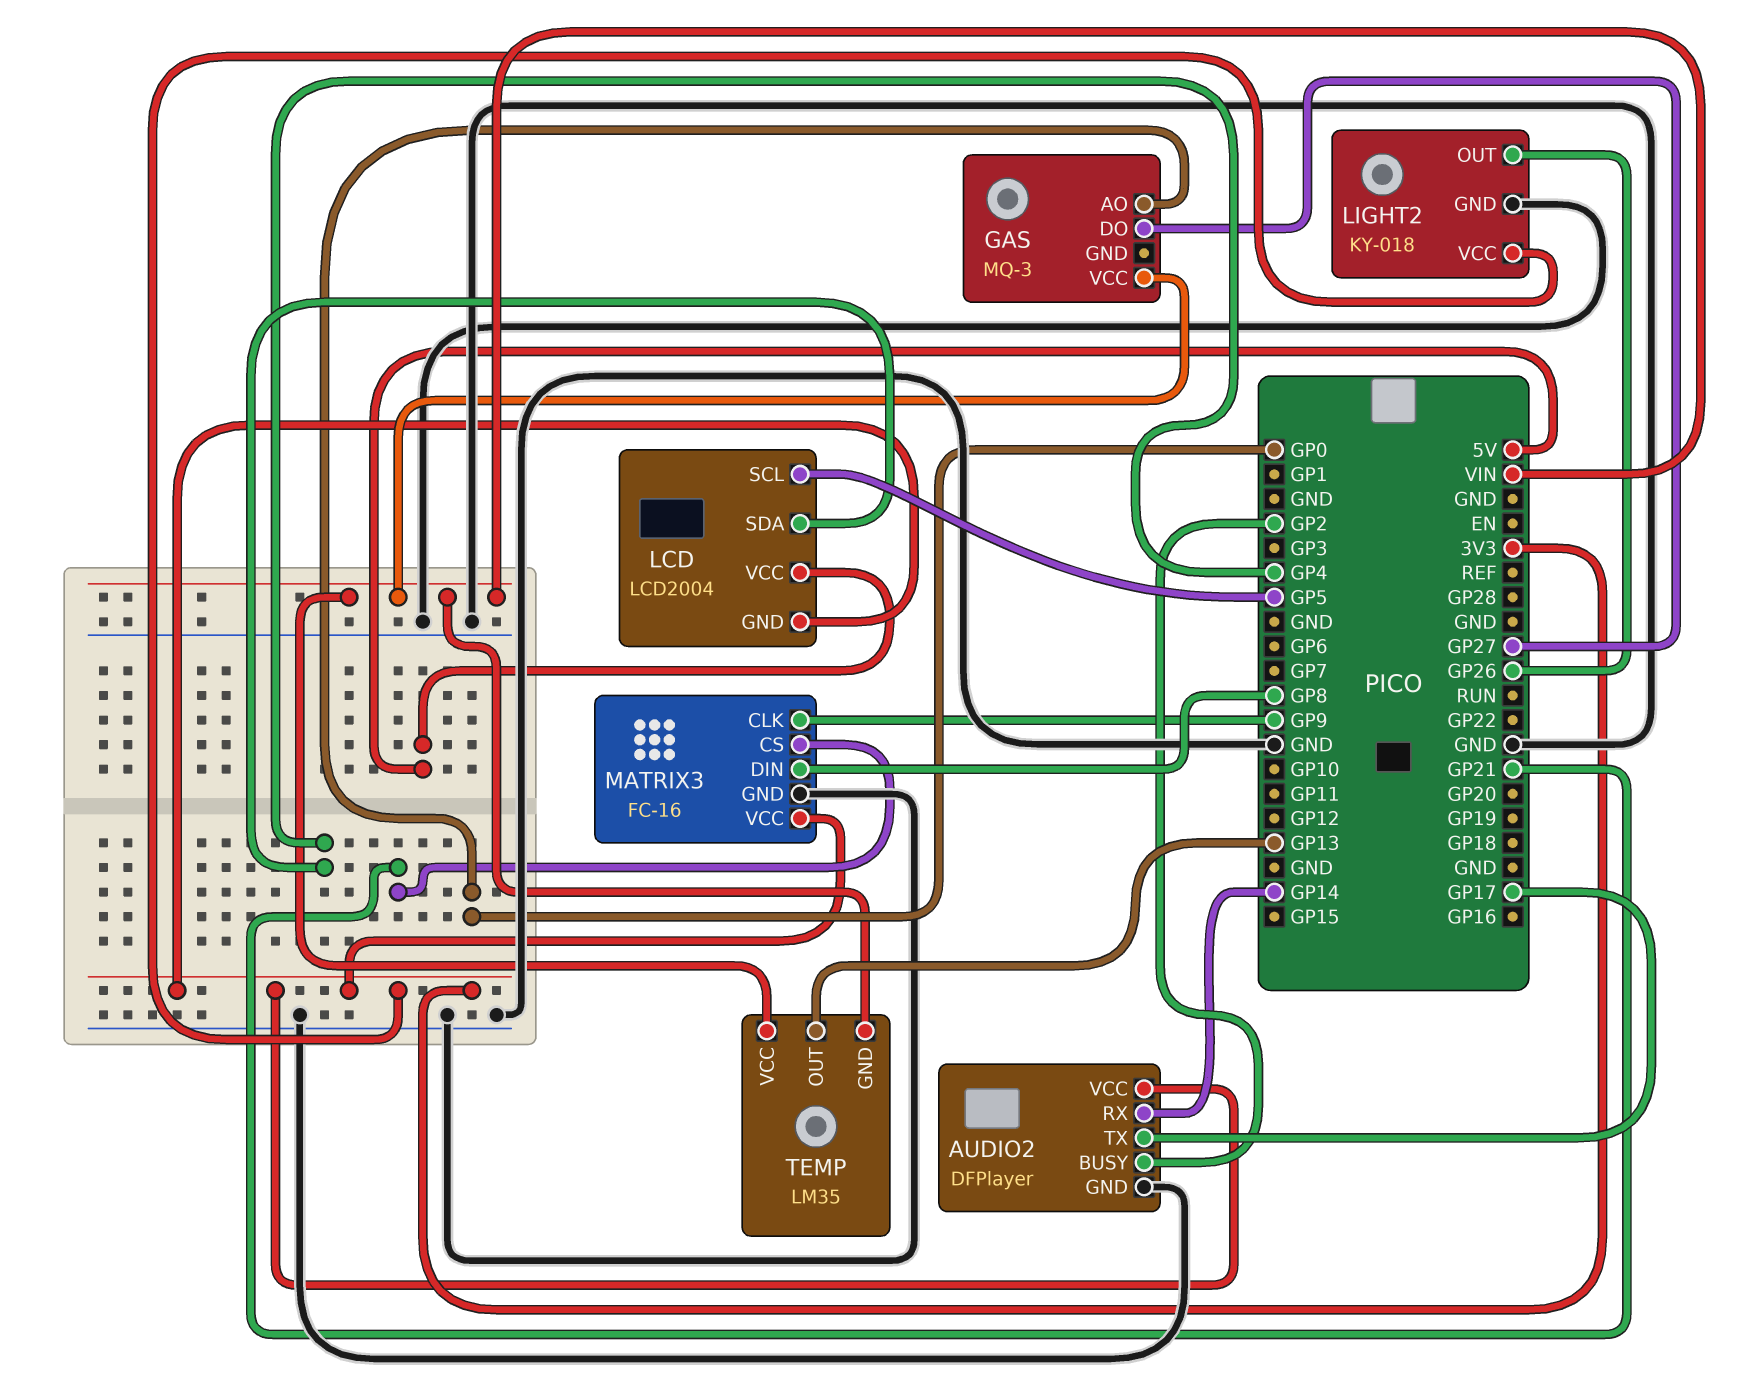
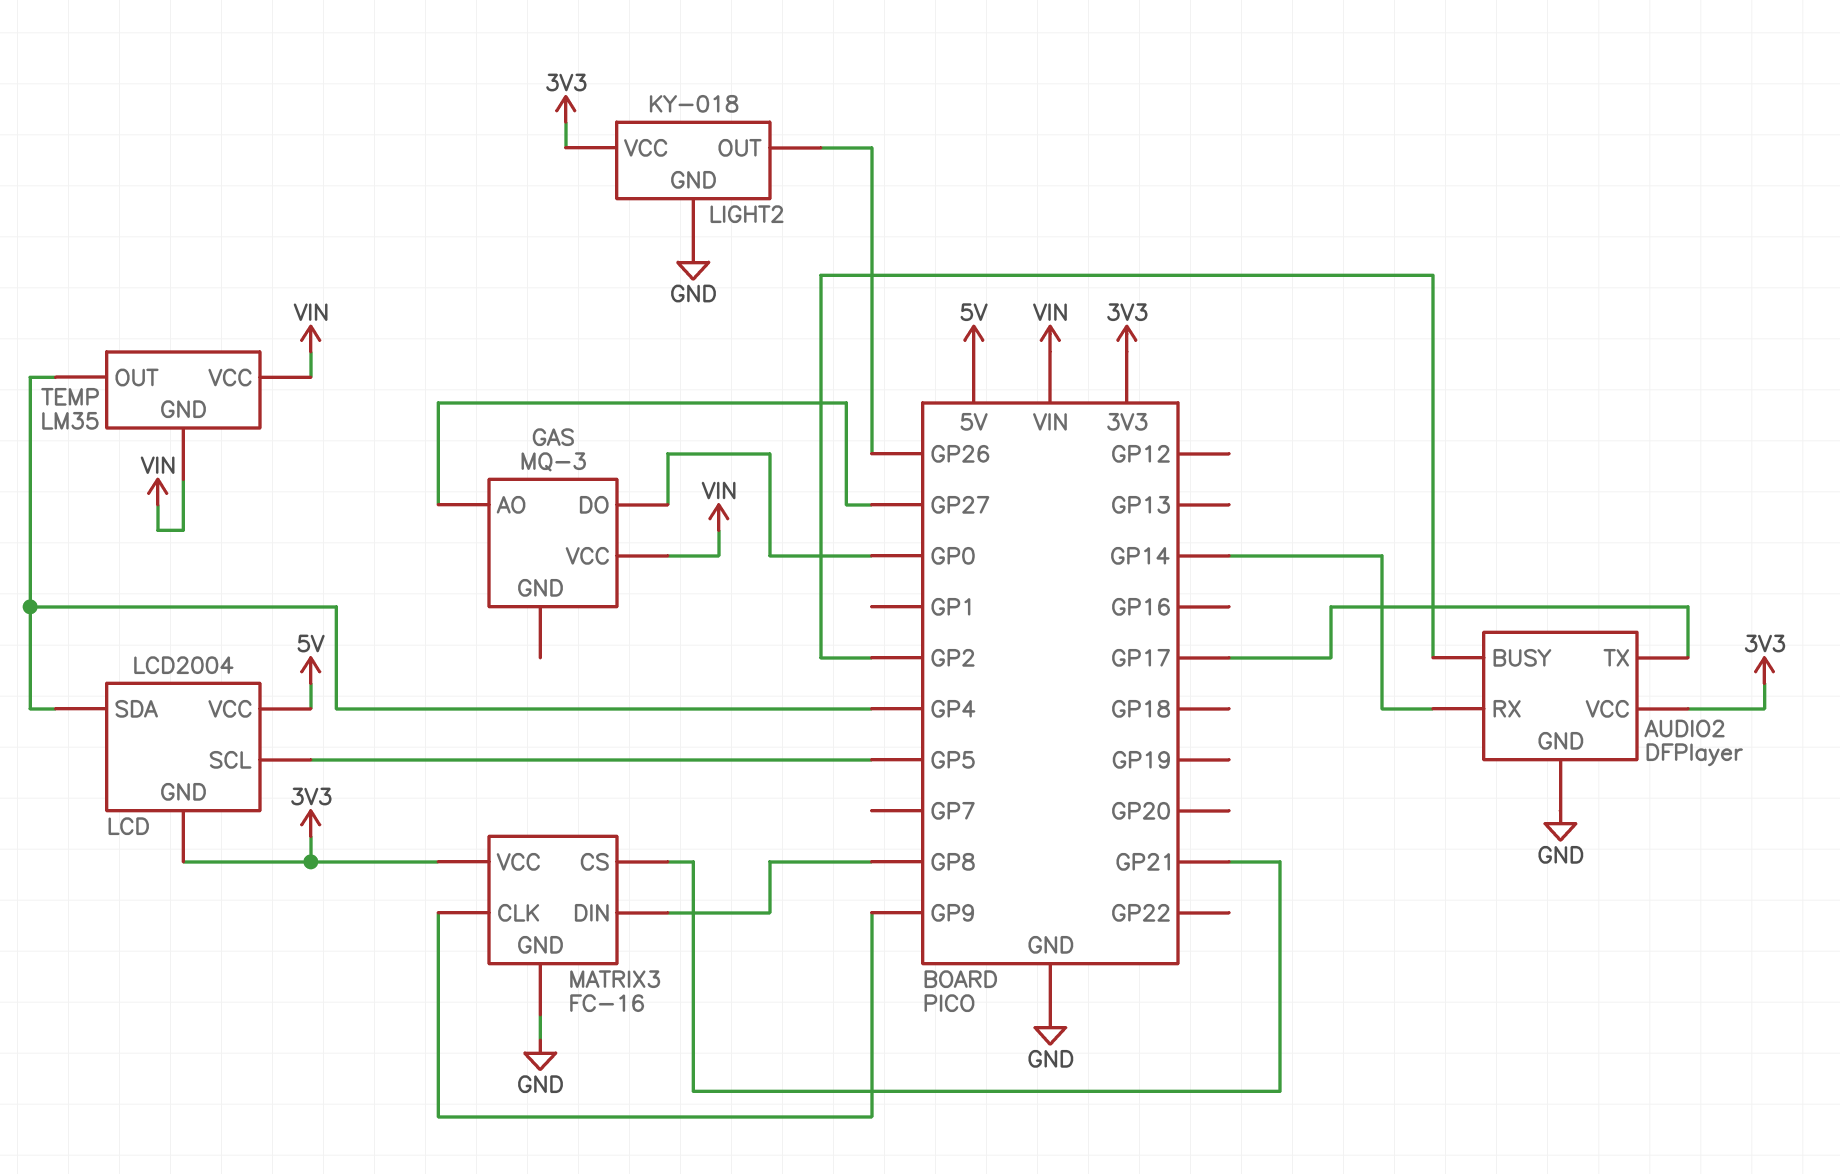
GAS pin AO: GP0 -> GP27
GAS pin DO: GP27 -> GP0
TEMP pin OUT: GP13 -> GP4

